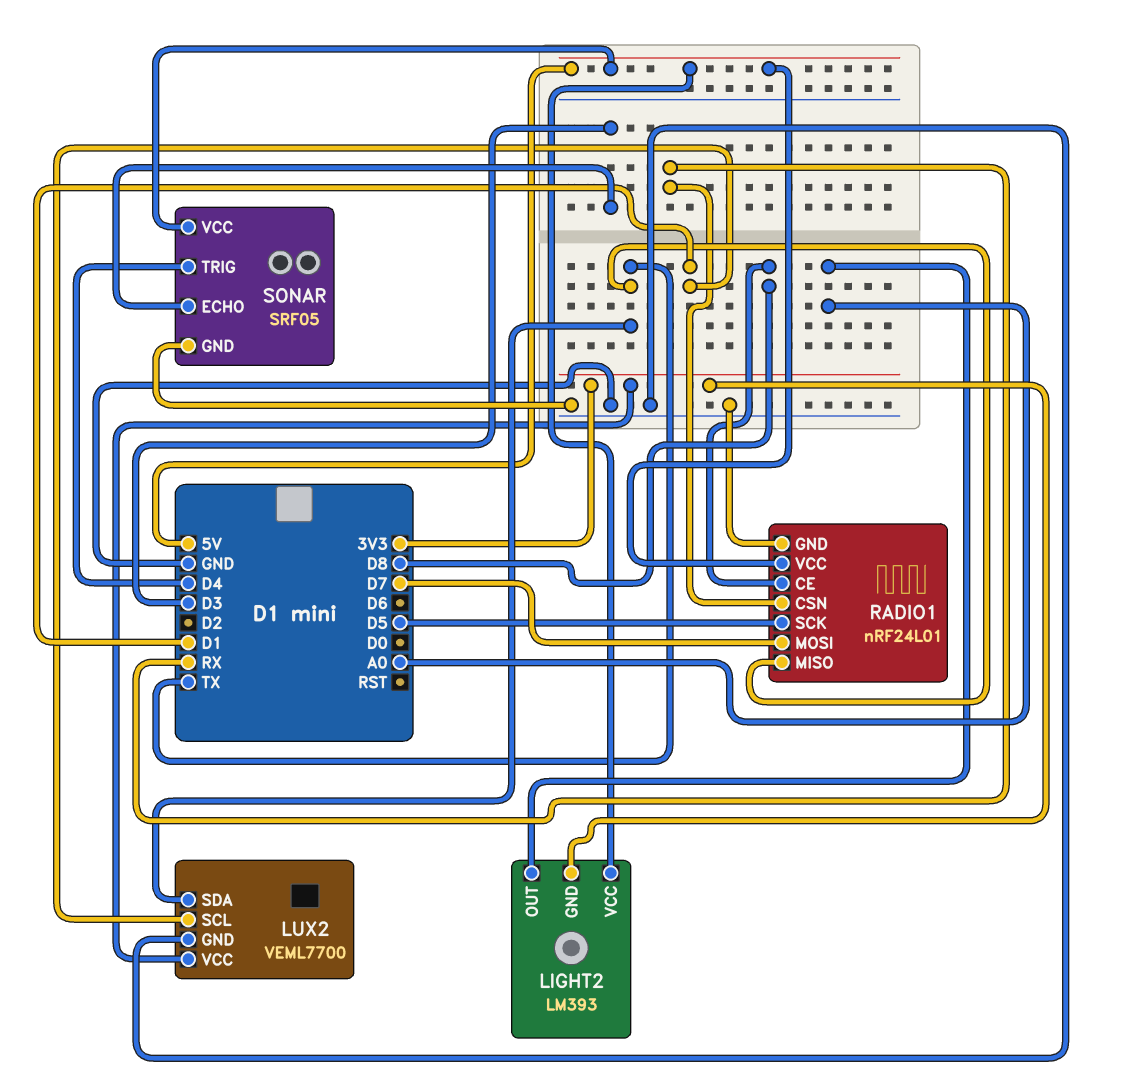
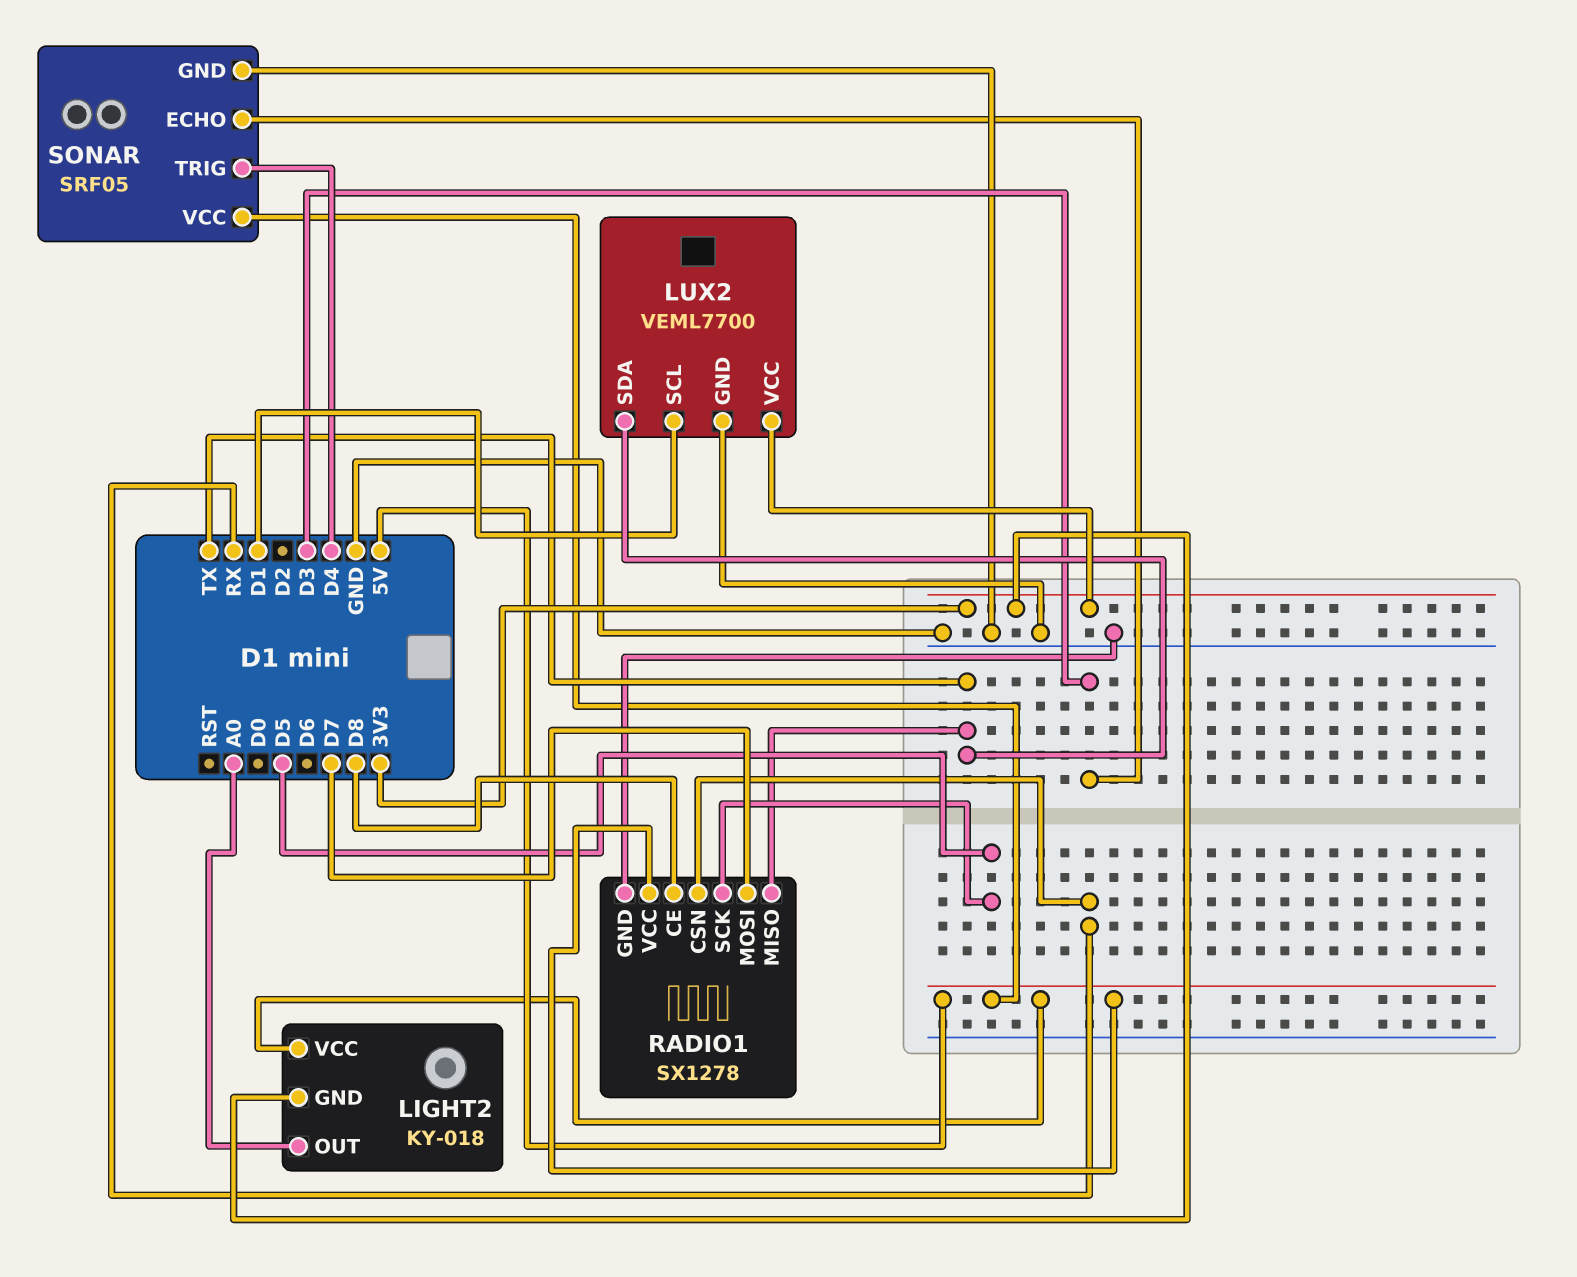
LIGHT2: LM393 -> KY-018
RADIO1: nRF24L01 -> SX1278

